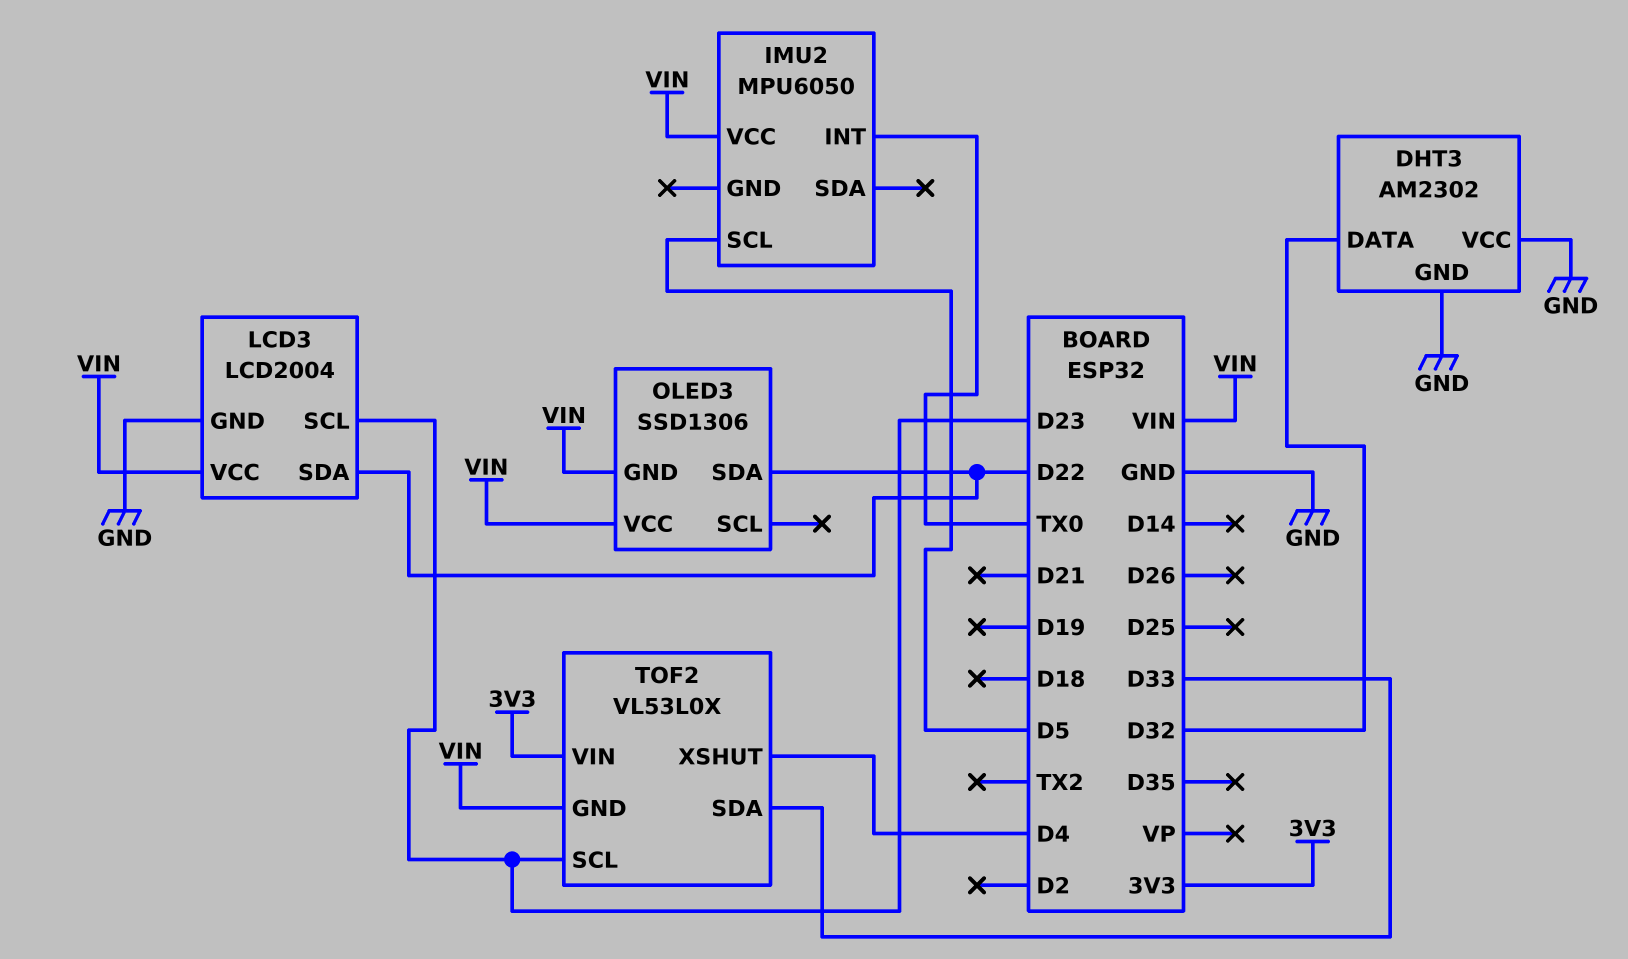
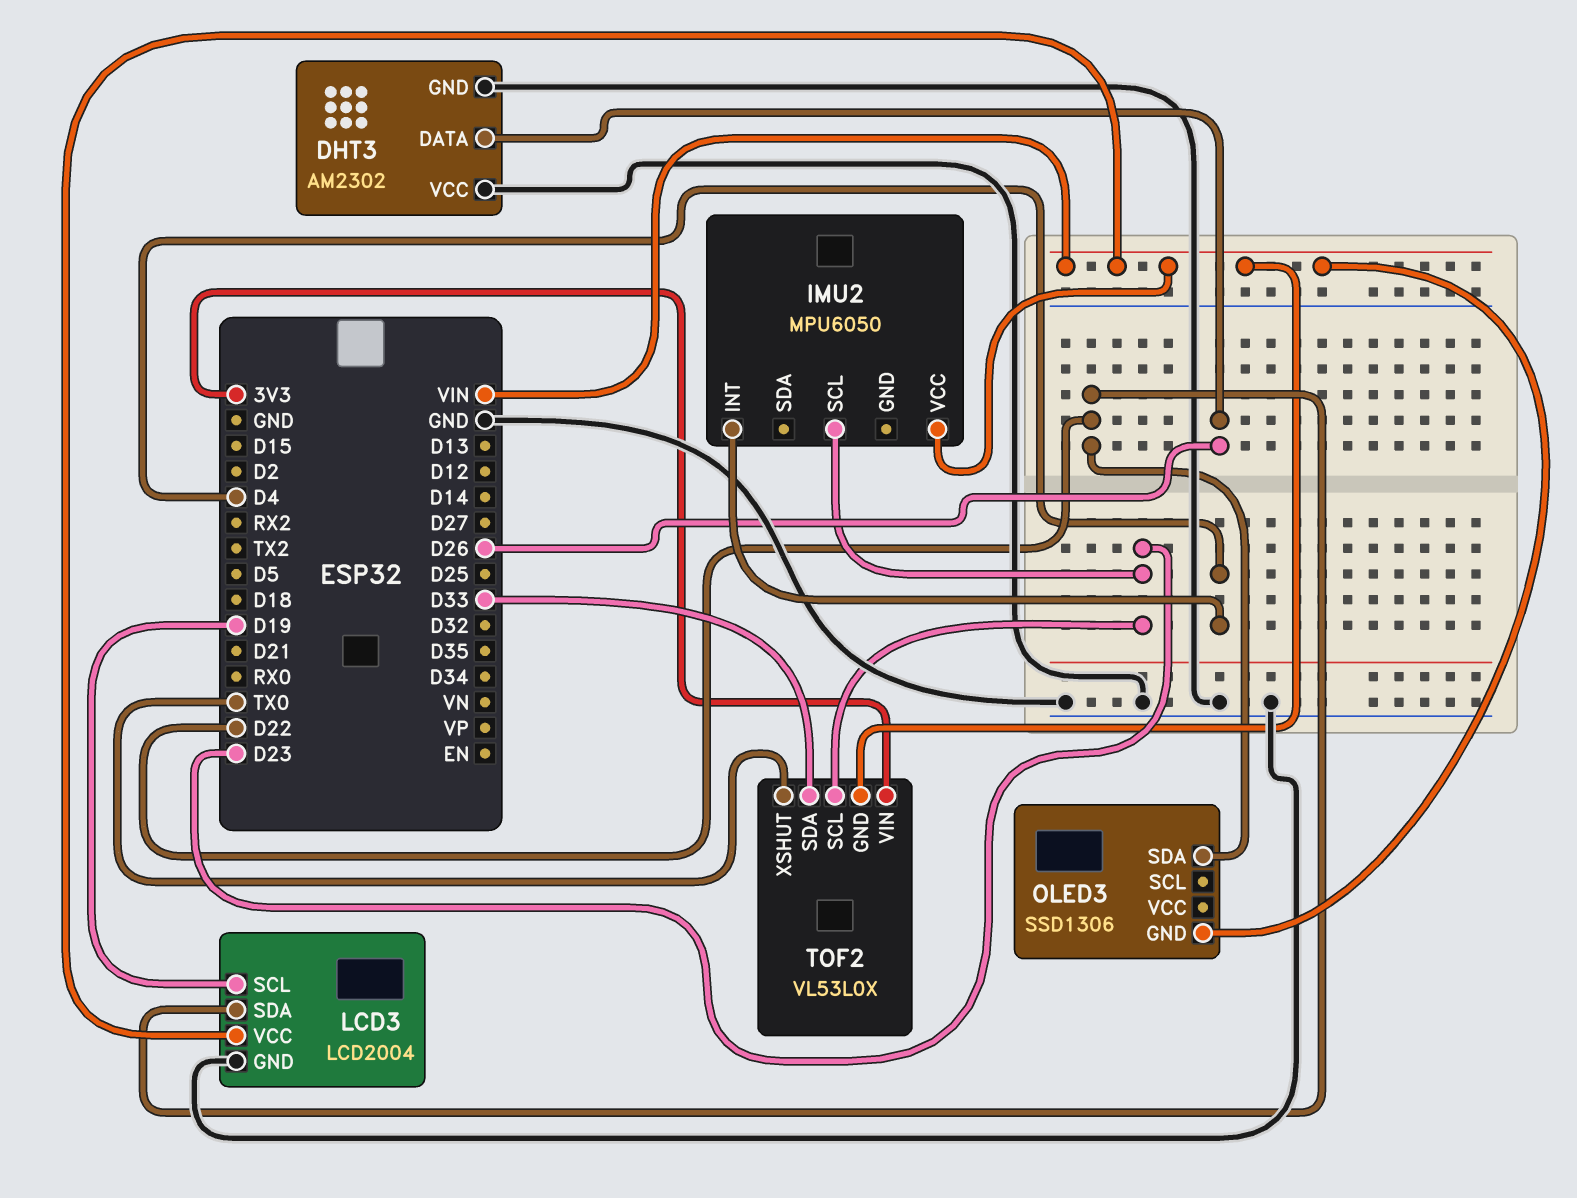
DHT3 pin DATA: D32 -> D26
IMU2 pin INT: TX0 -> D4
IMU2 pin SCL: D5 -> D23
LCD3 pin SCL: D23 -> D19
OLED3 pin VCC: VIN -> none
TOF2 pin XSHUT: D4 -> TX0

